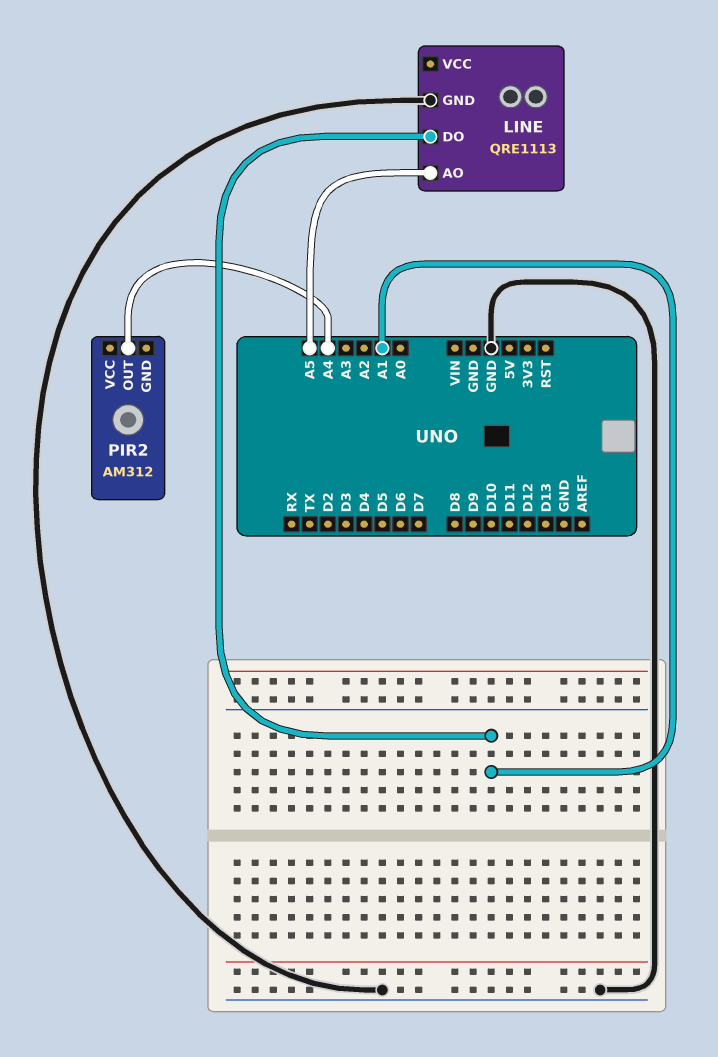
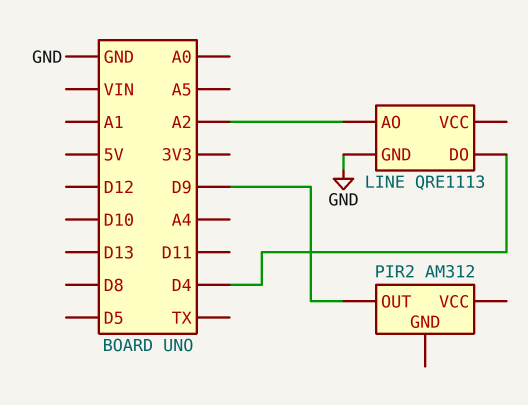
LINE pin AO: A5 -> A2
LINE pin DO: A1 -> D4
PIR2 pin OUT: A4 -> D9

